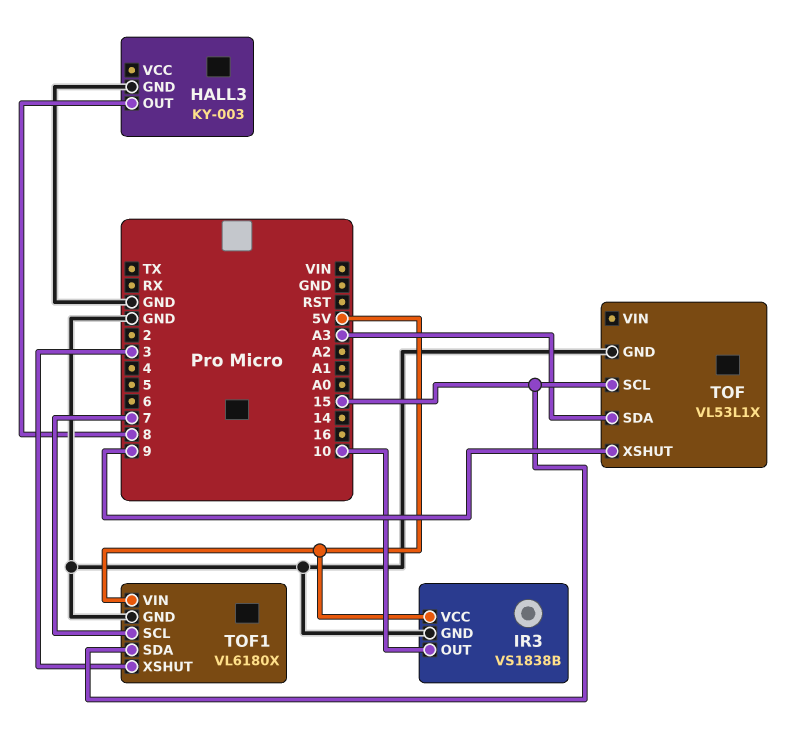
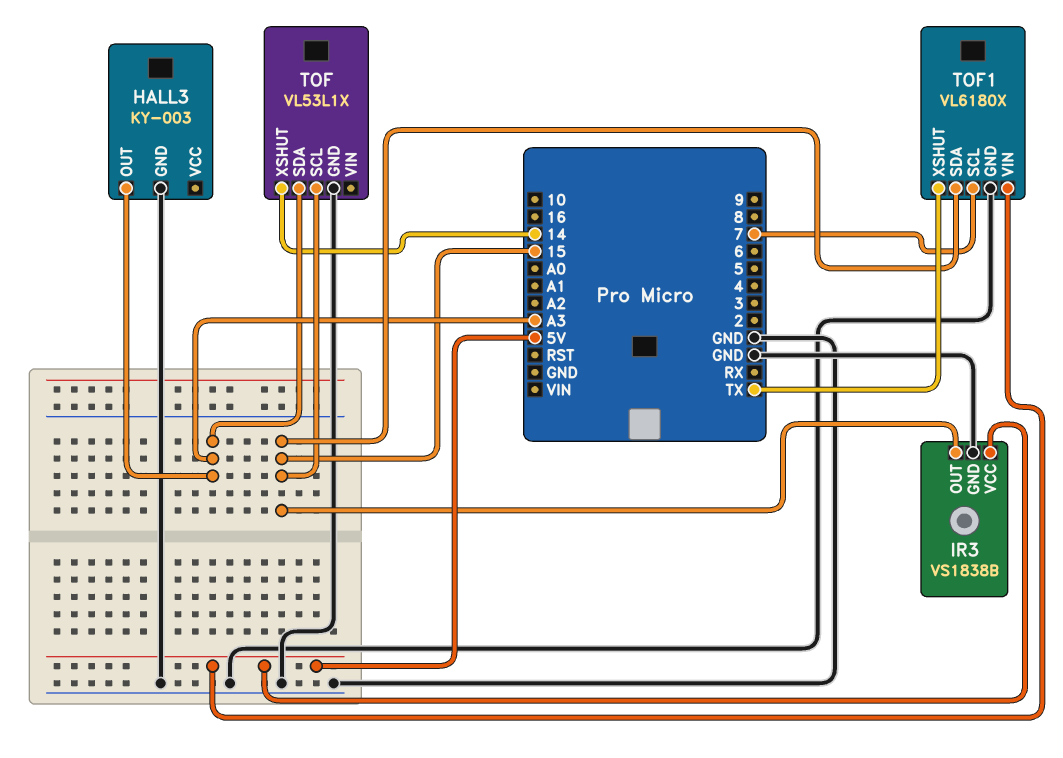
HALL3 pin OUT: 8 -> A3
IR3 pin OUT: 10 -> 15
TOF pin XSHUT: 9 -> 14
TOF1 pin XSHUT: 3 -> TX

